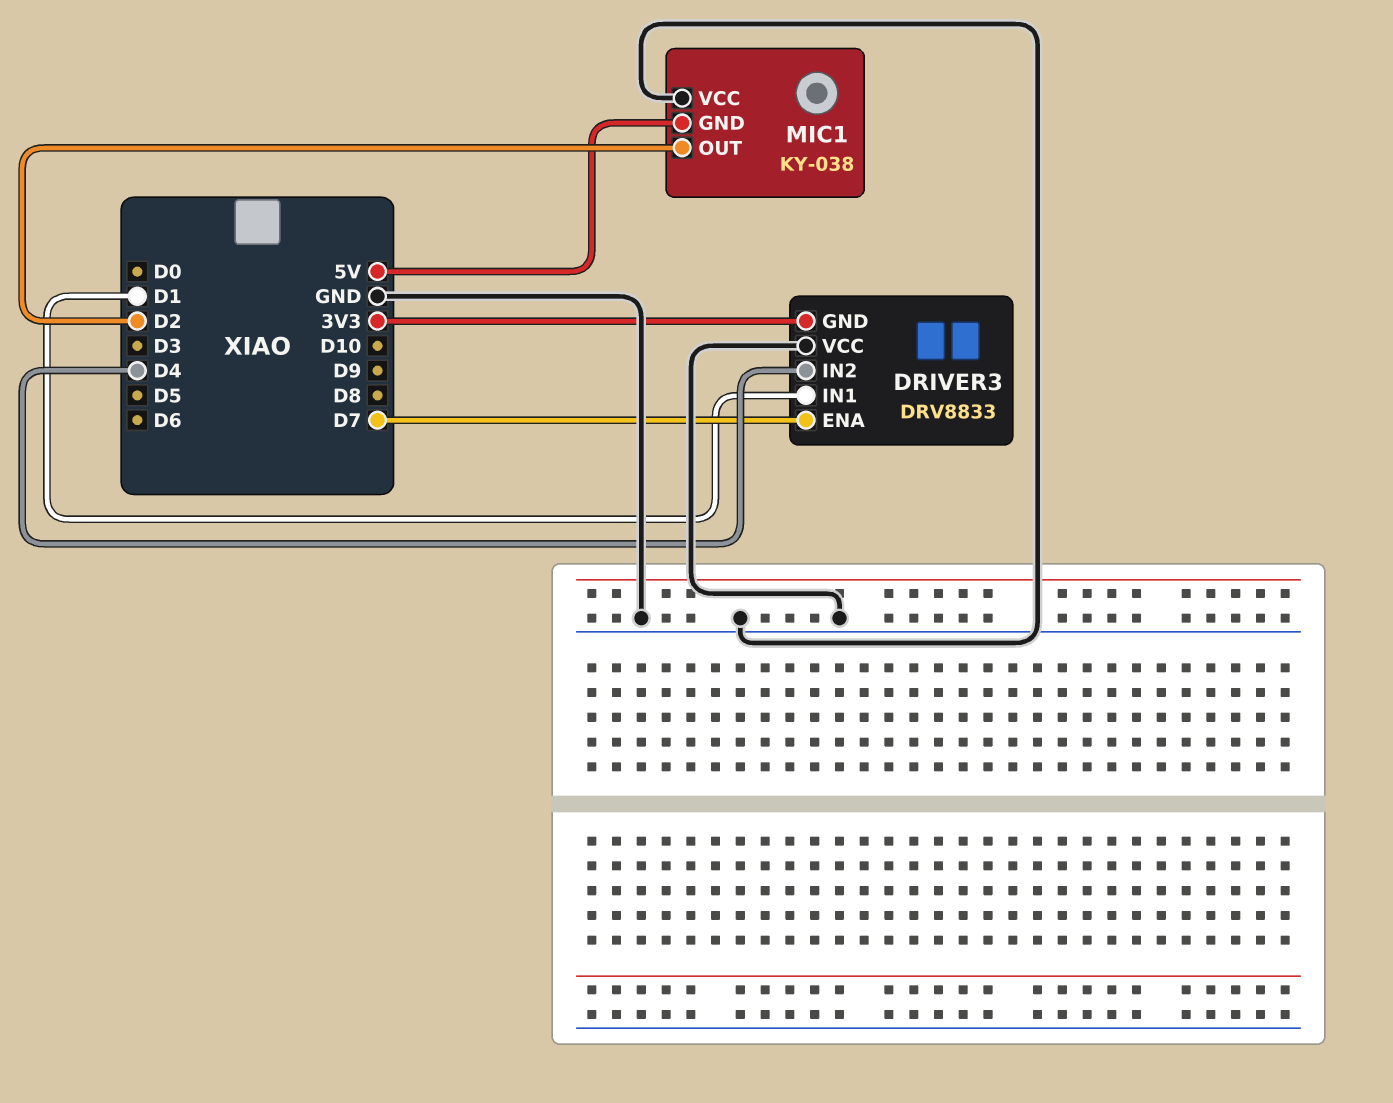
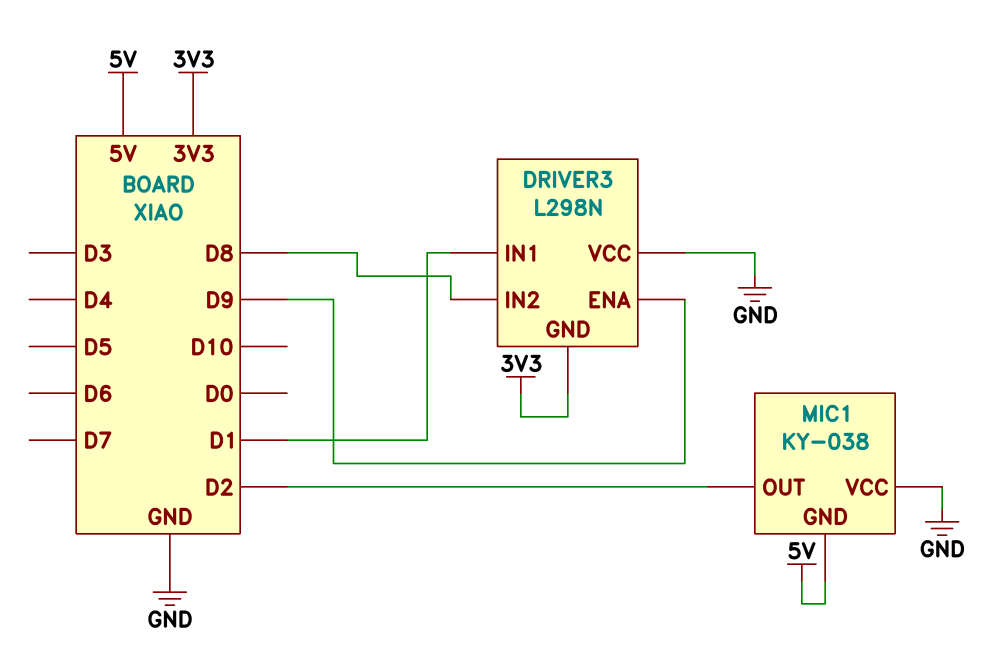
DRIVER3: DRV8833 -> L298N
DRIVER3 pin ENA: D7 -> D9
DRIVER3 pin IN2: D4 -> D8

